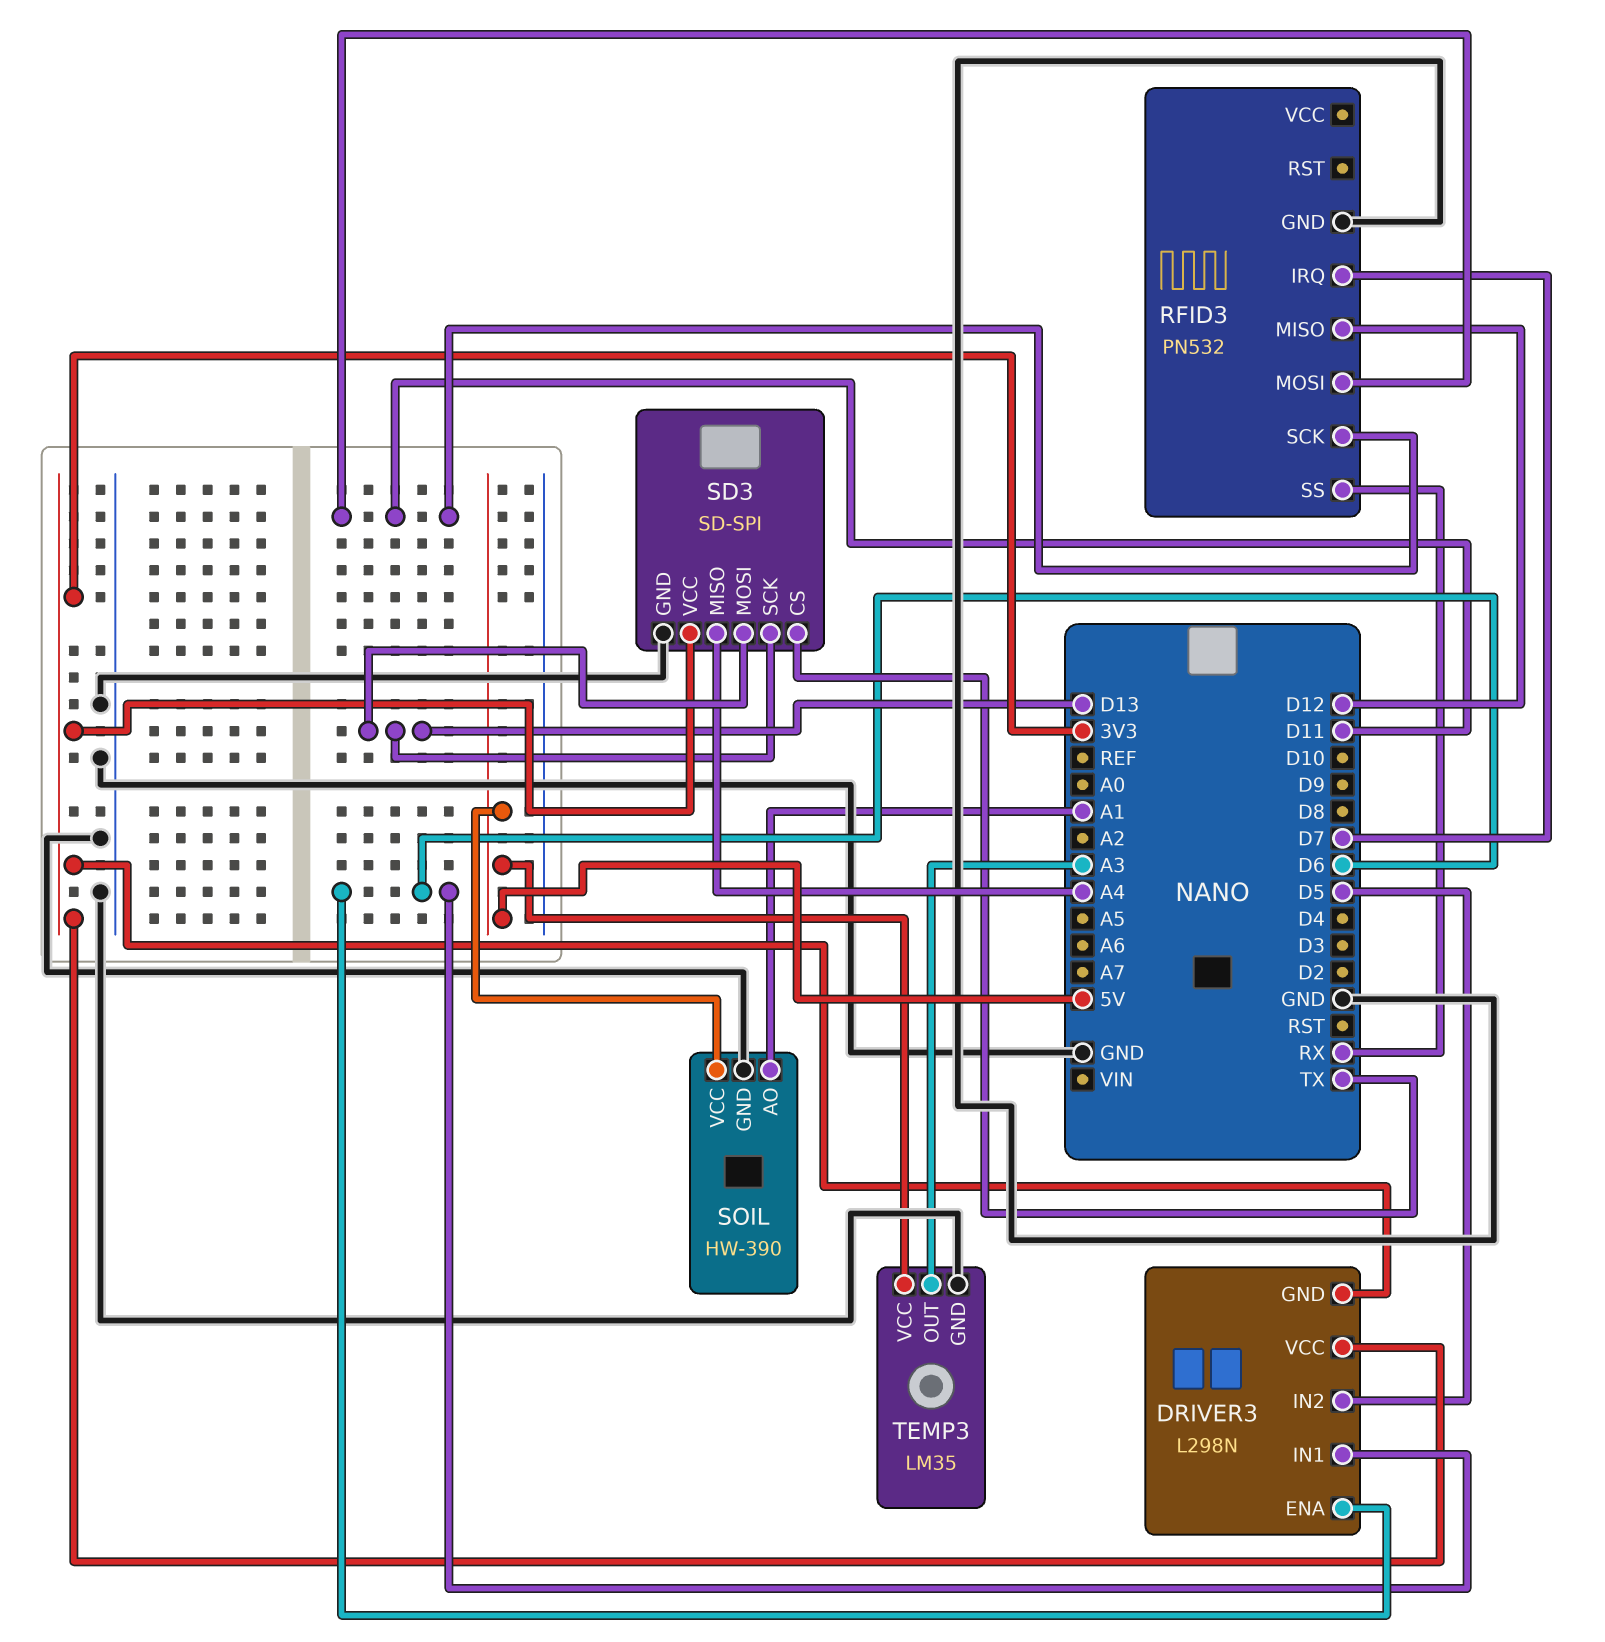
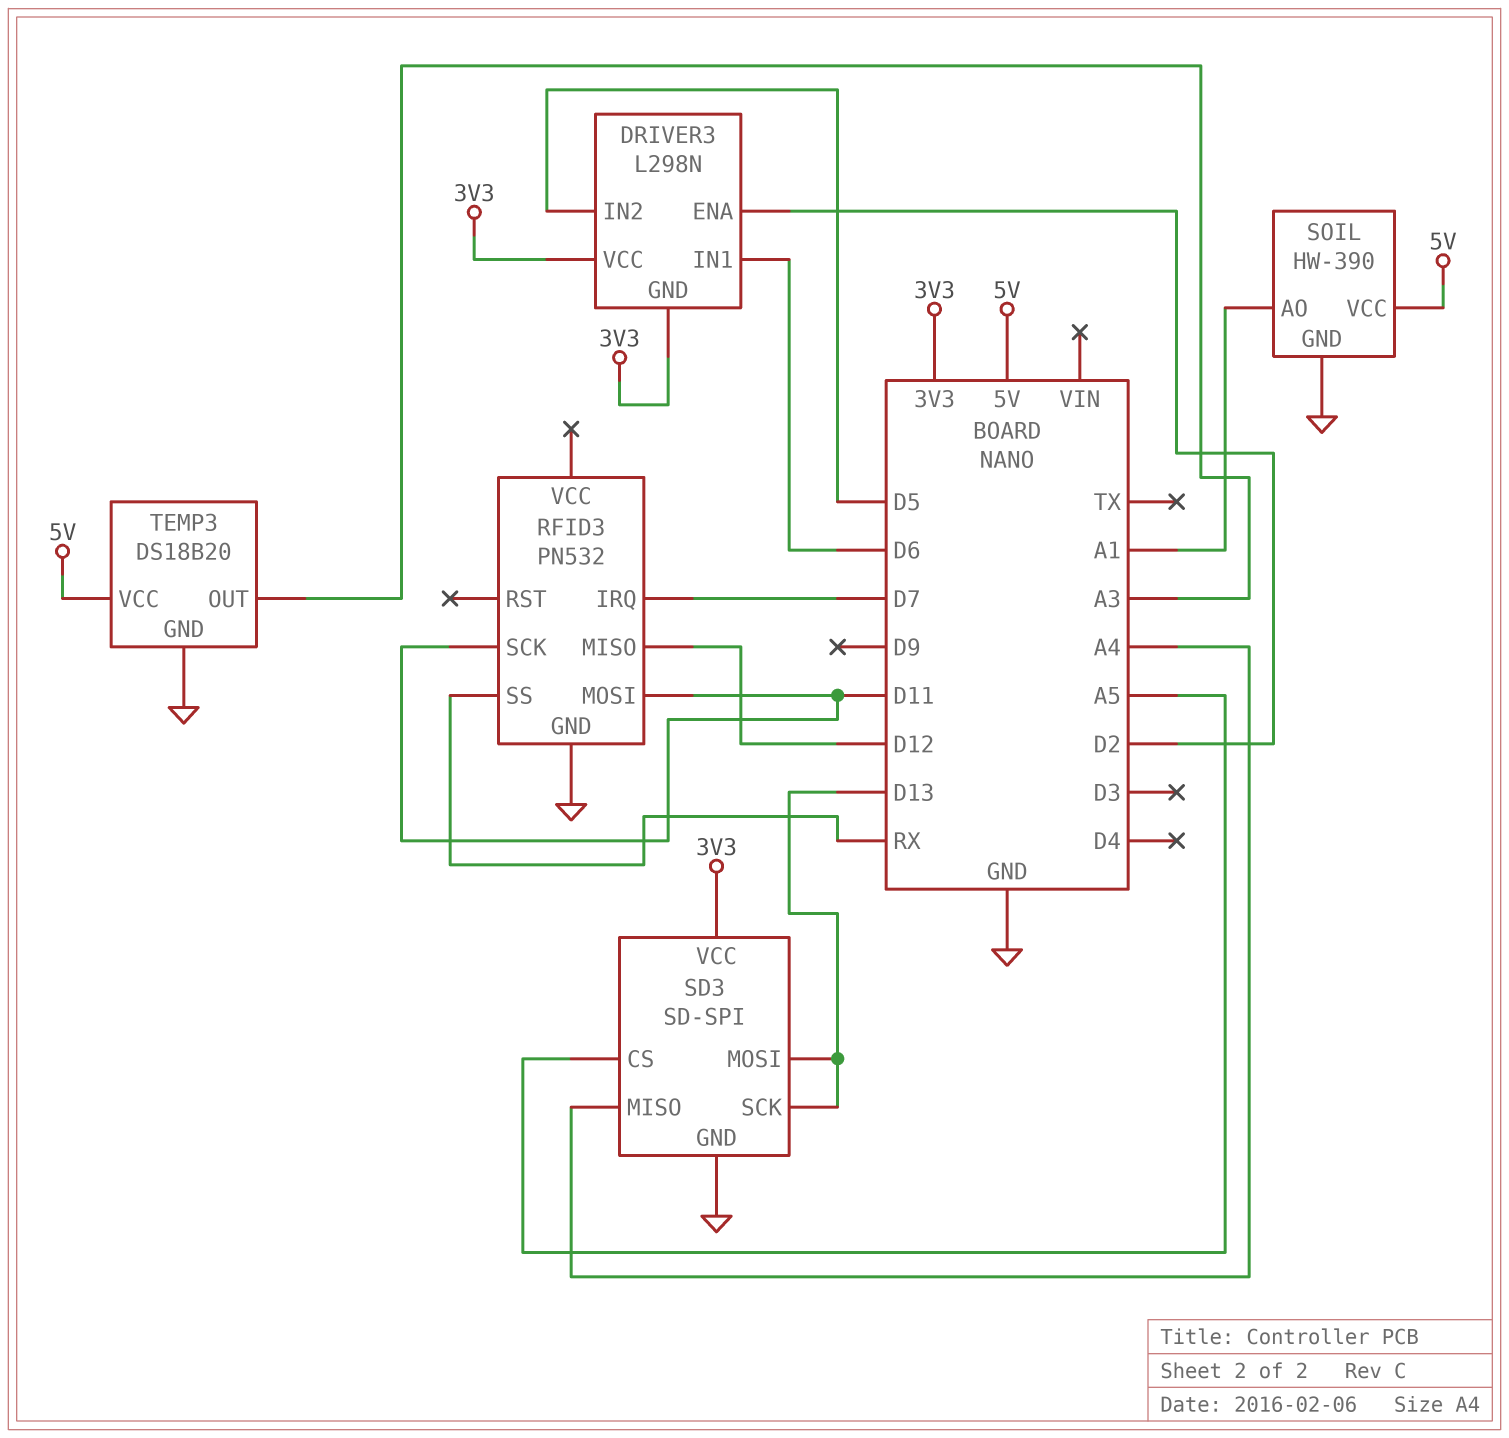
DRIVER3 pin ENA: D6 -> D2
SD3 pin CS: TX -> A5
TEMP3: LM35 -> DS18B20

